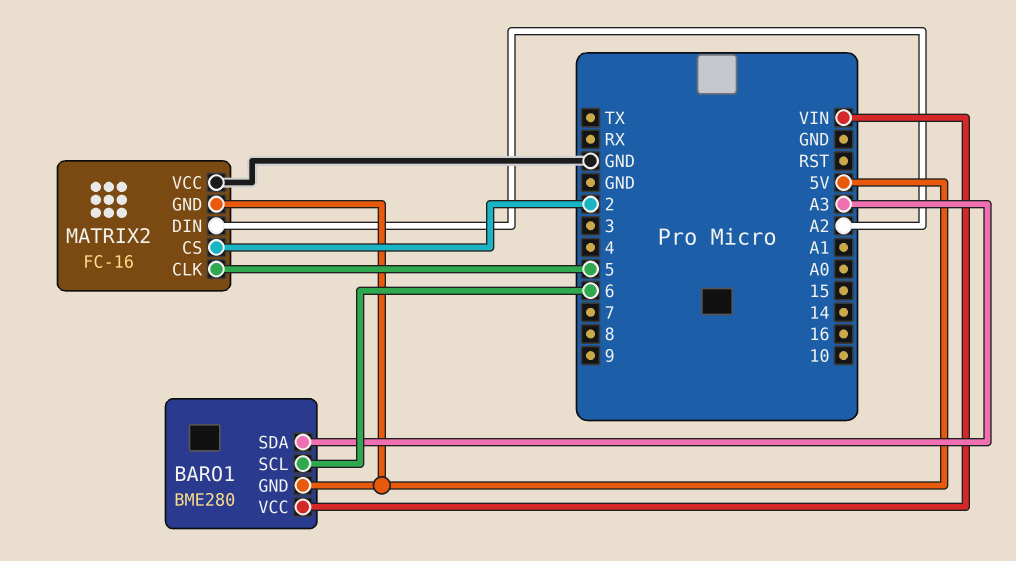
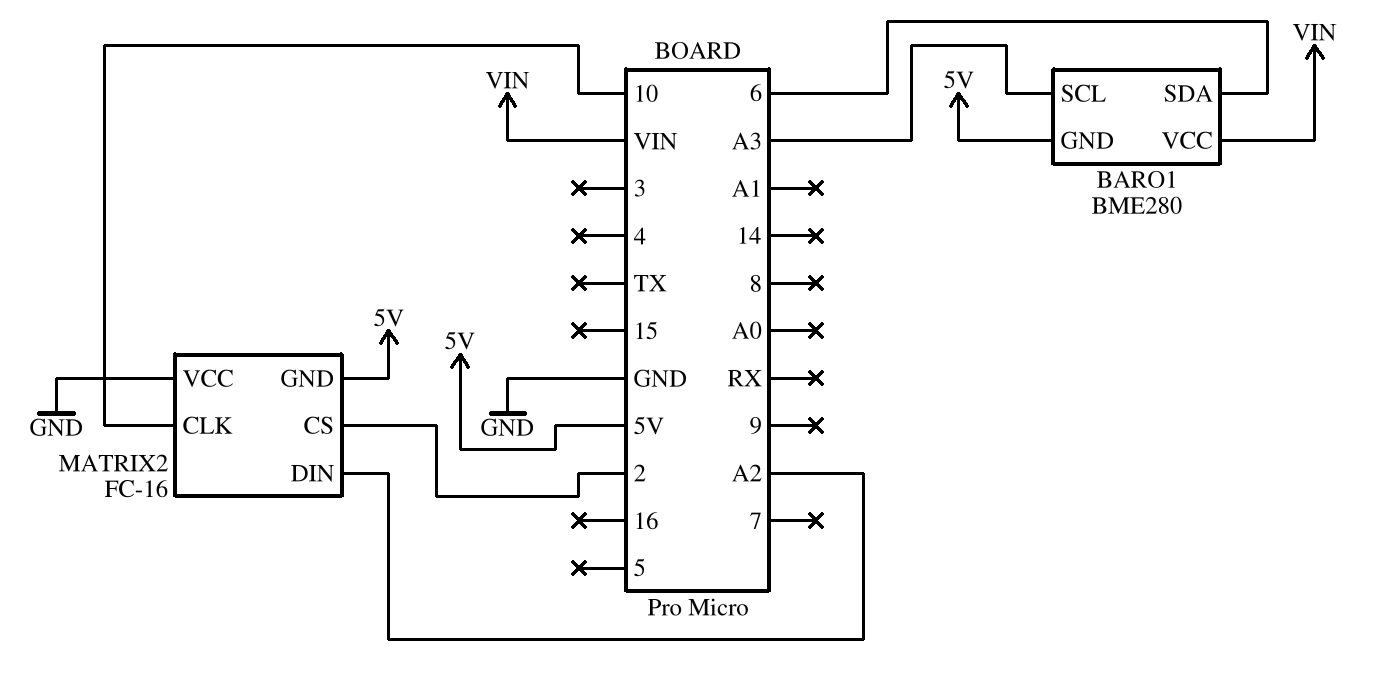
BARO1 pin SCL: 6 -> A3
BARO1 pin SDA: A3 -> 6
MATRIX2 pin CLK: 5 -> 10

